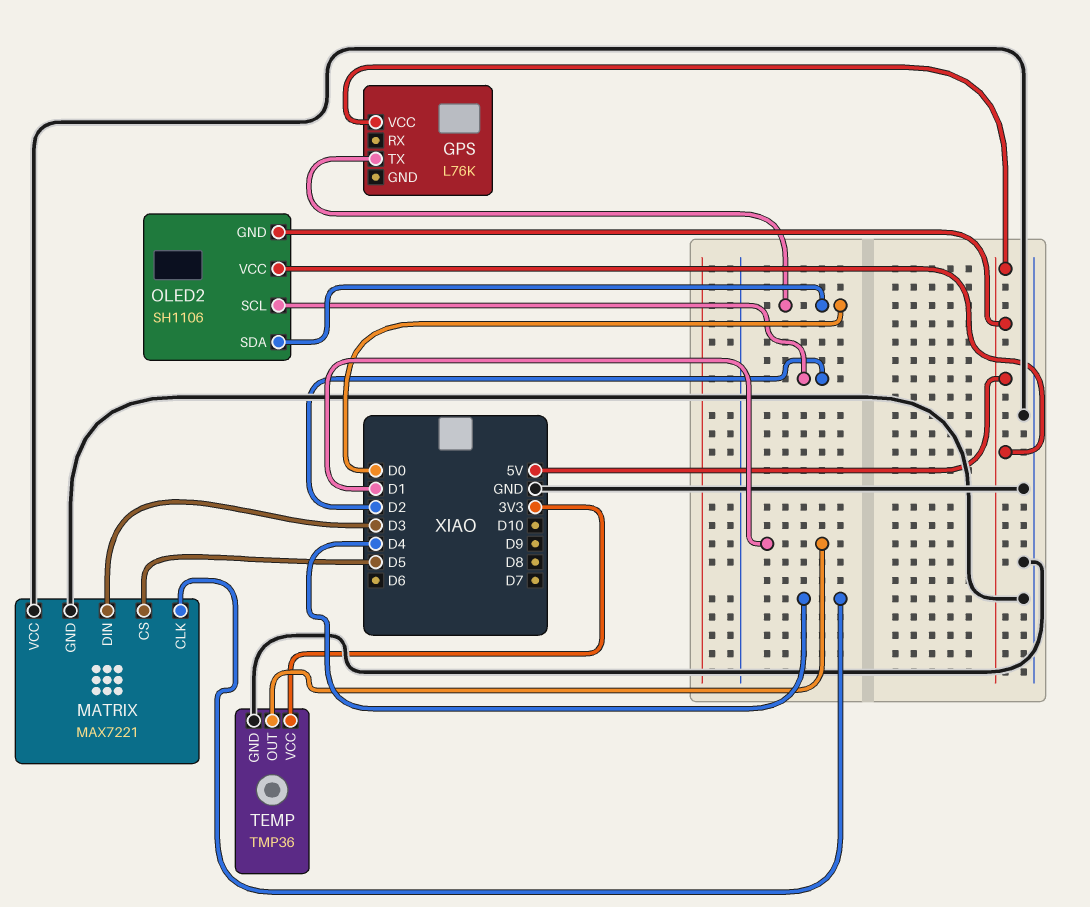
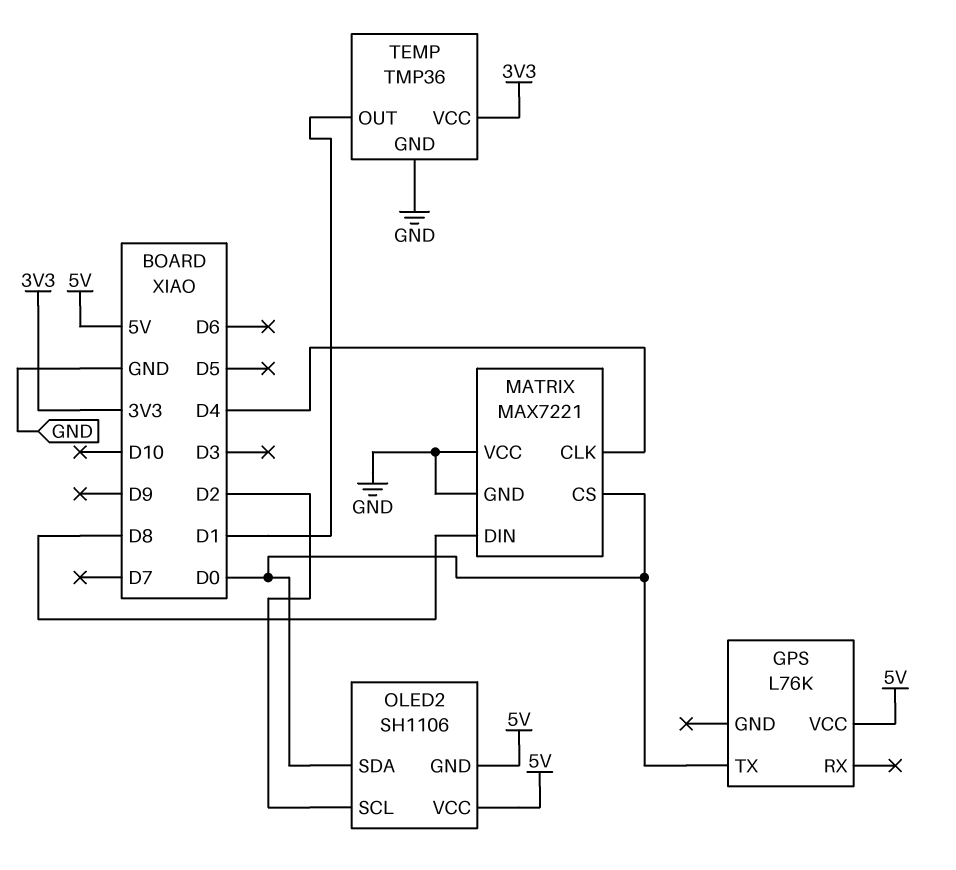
MATRIX pin CS: D5 -> D0
MATRIX pin DIN: D3 -> D8

